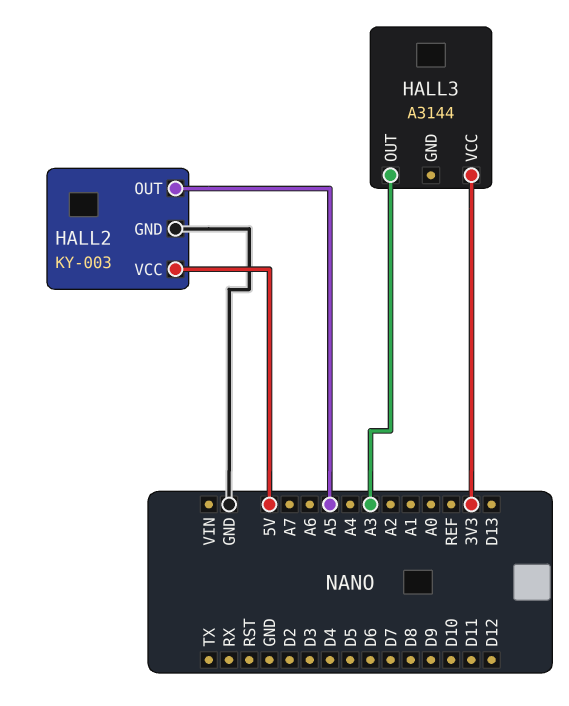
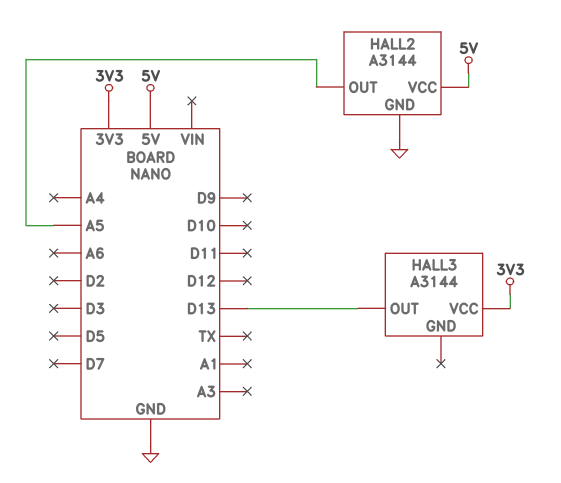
HALL2: KY-003 -> A3144
HALL3 pin OUT: A3 -> D13

